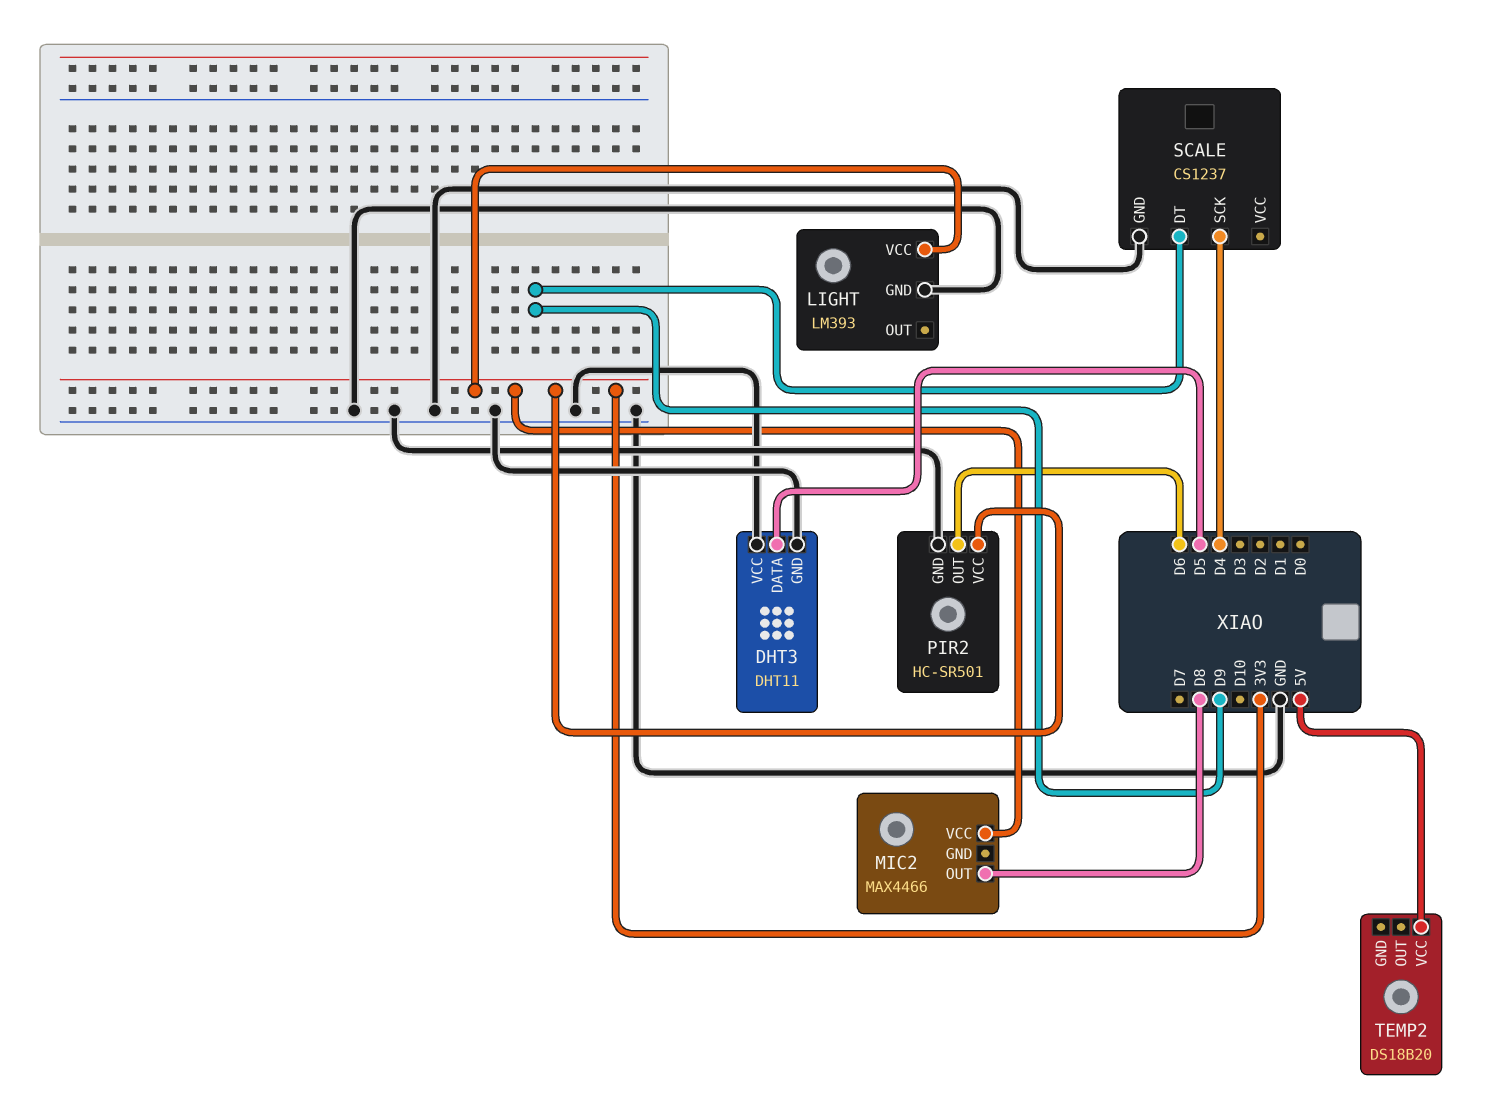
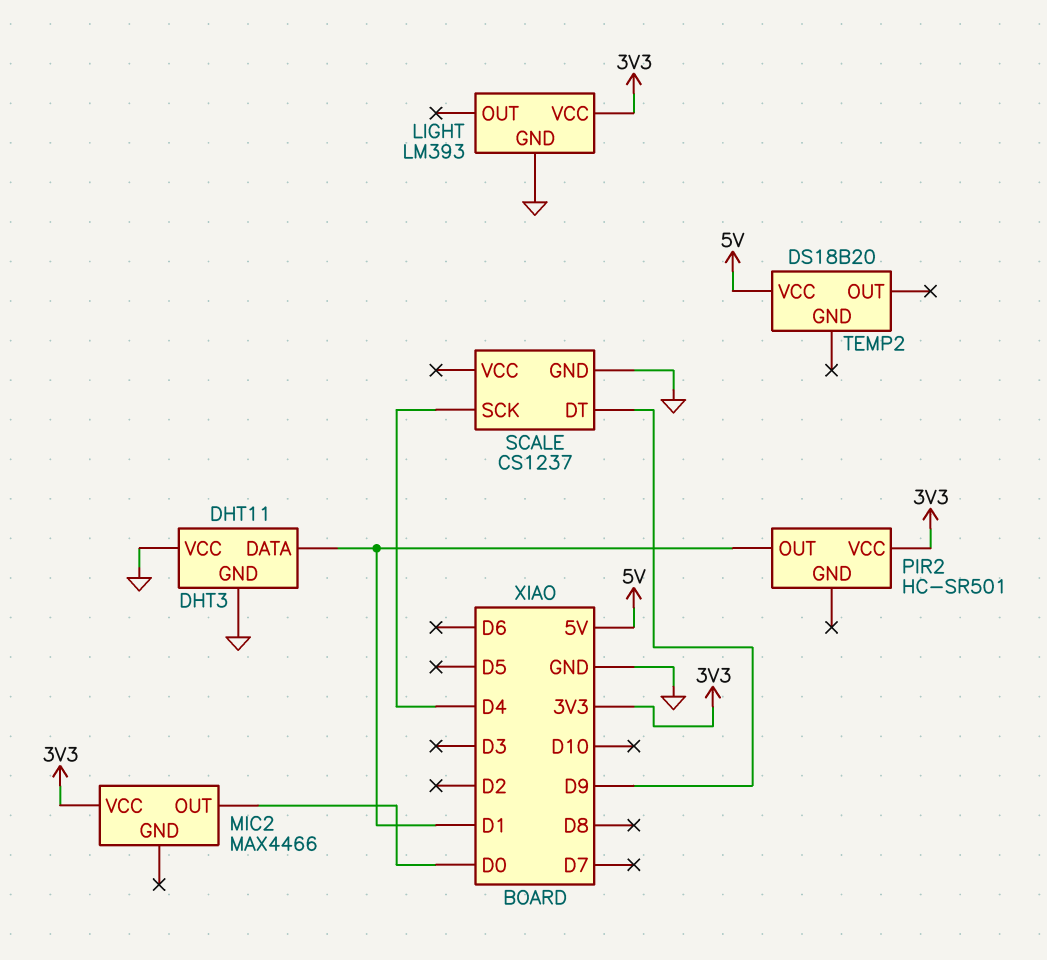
DHT3 pin DATA: D5 -> D1
MIC2 pin OUT: D8 -> D0
PIR2 pin GND: GND -> none
PIR2 pin OUT: D6 -> D1

